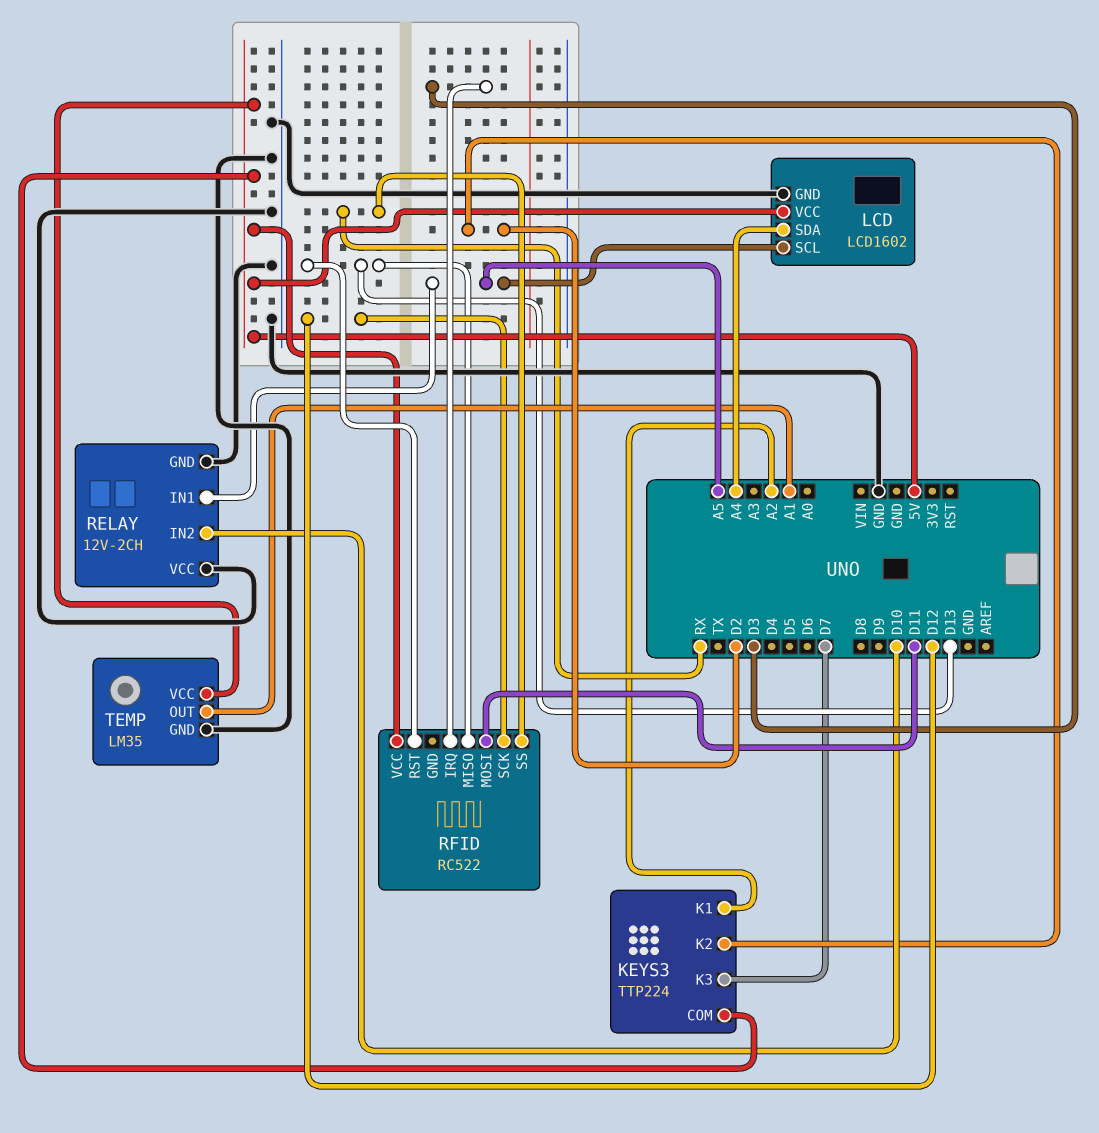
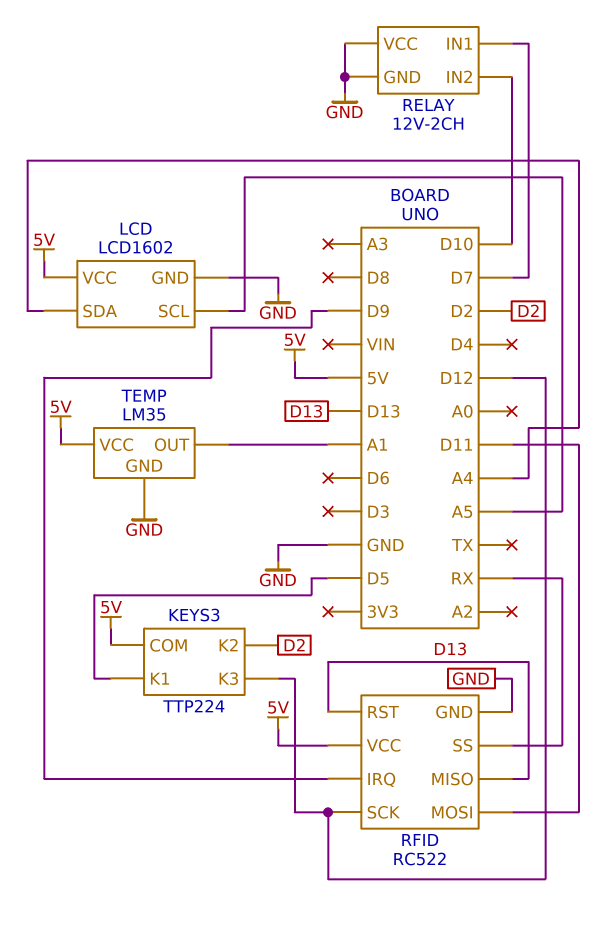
KEYS3 pin K1: A2 -> D5
KEYS3 pin K3: D7 -> D12
RELAY pin IN1: A5 -> D7
RFID pin GND: none -> GND
RFID pin IRQ: D3 -> D9

